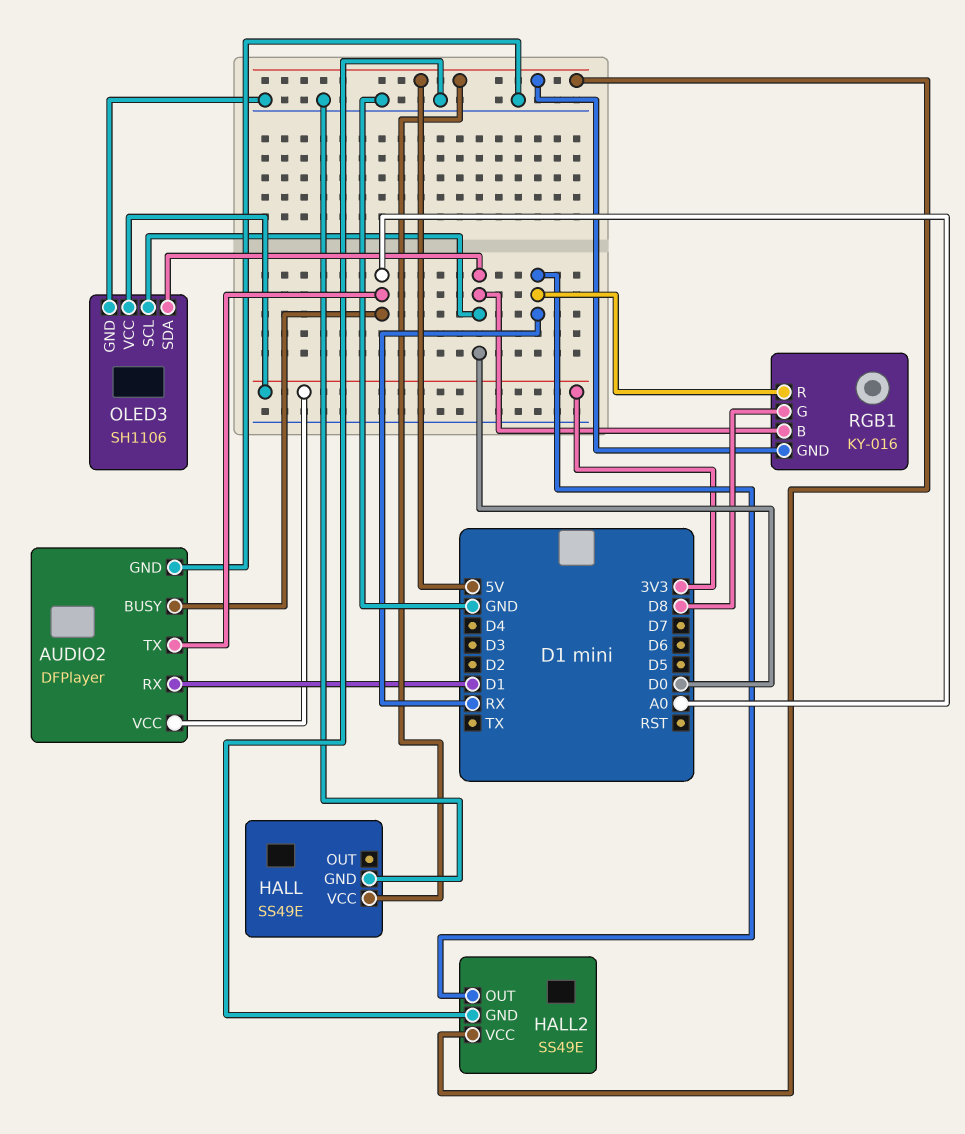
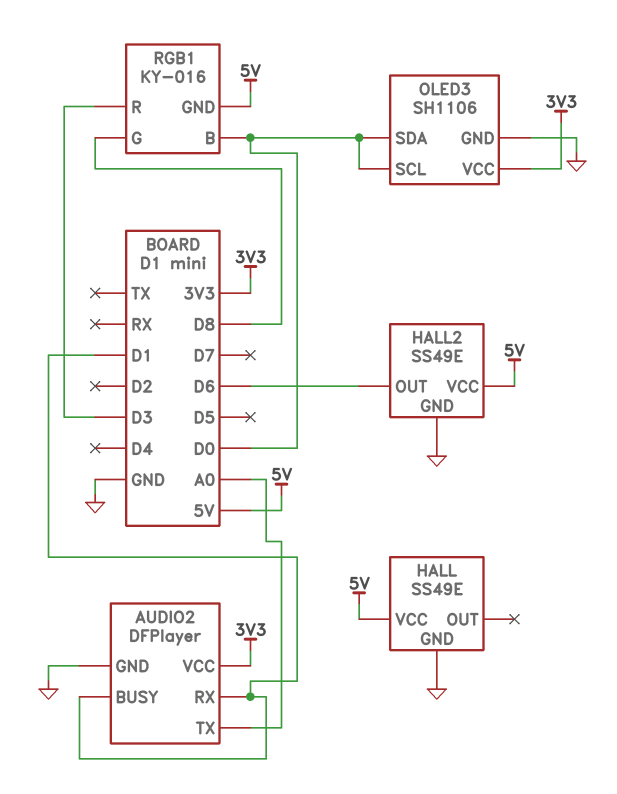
AUDIO2 pin BUSY: A0 -> D1
HALL2 pin OUT: RX -> D6
RGB1 pin R: RX -> D3

